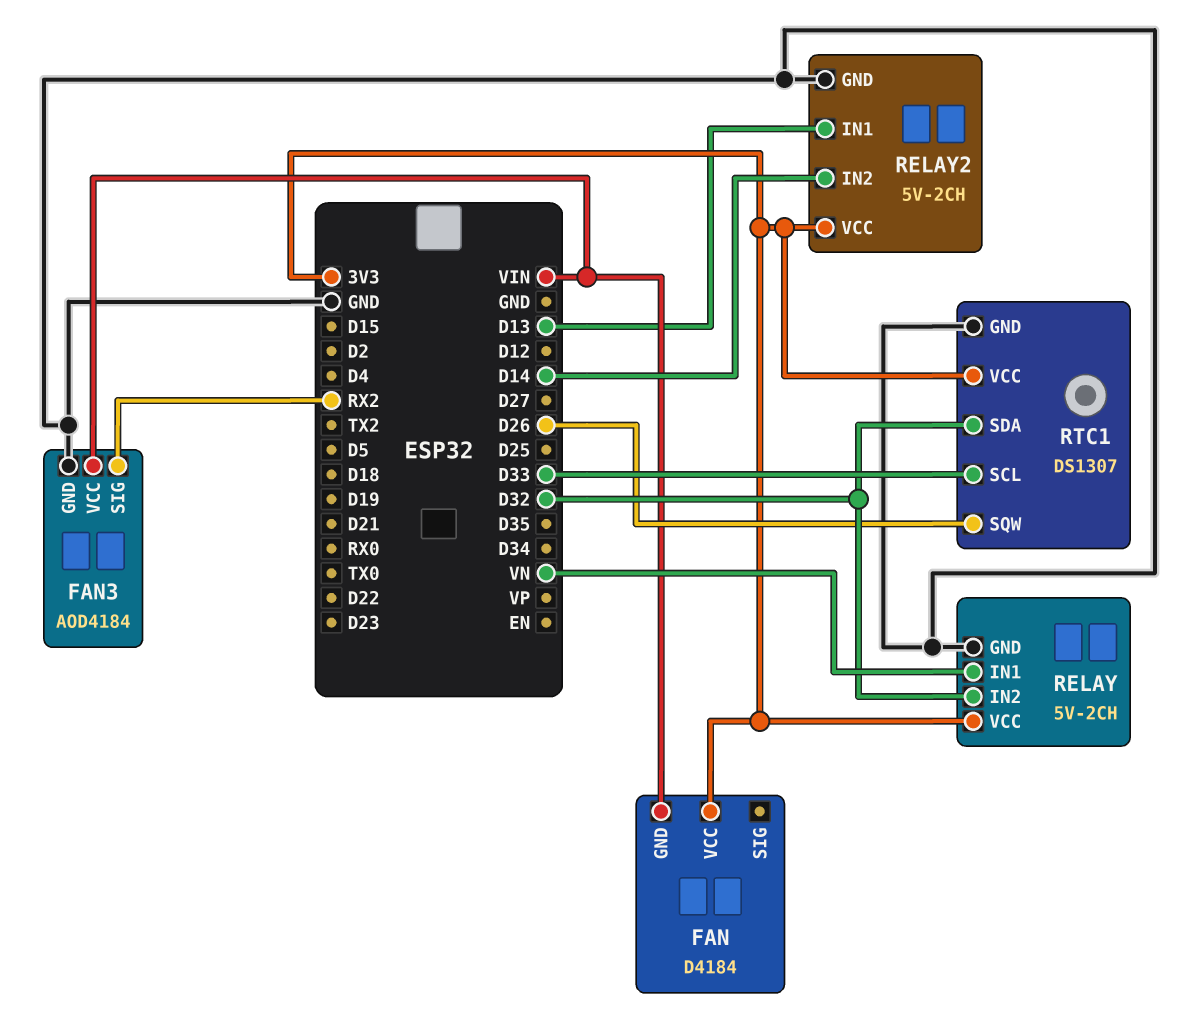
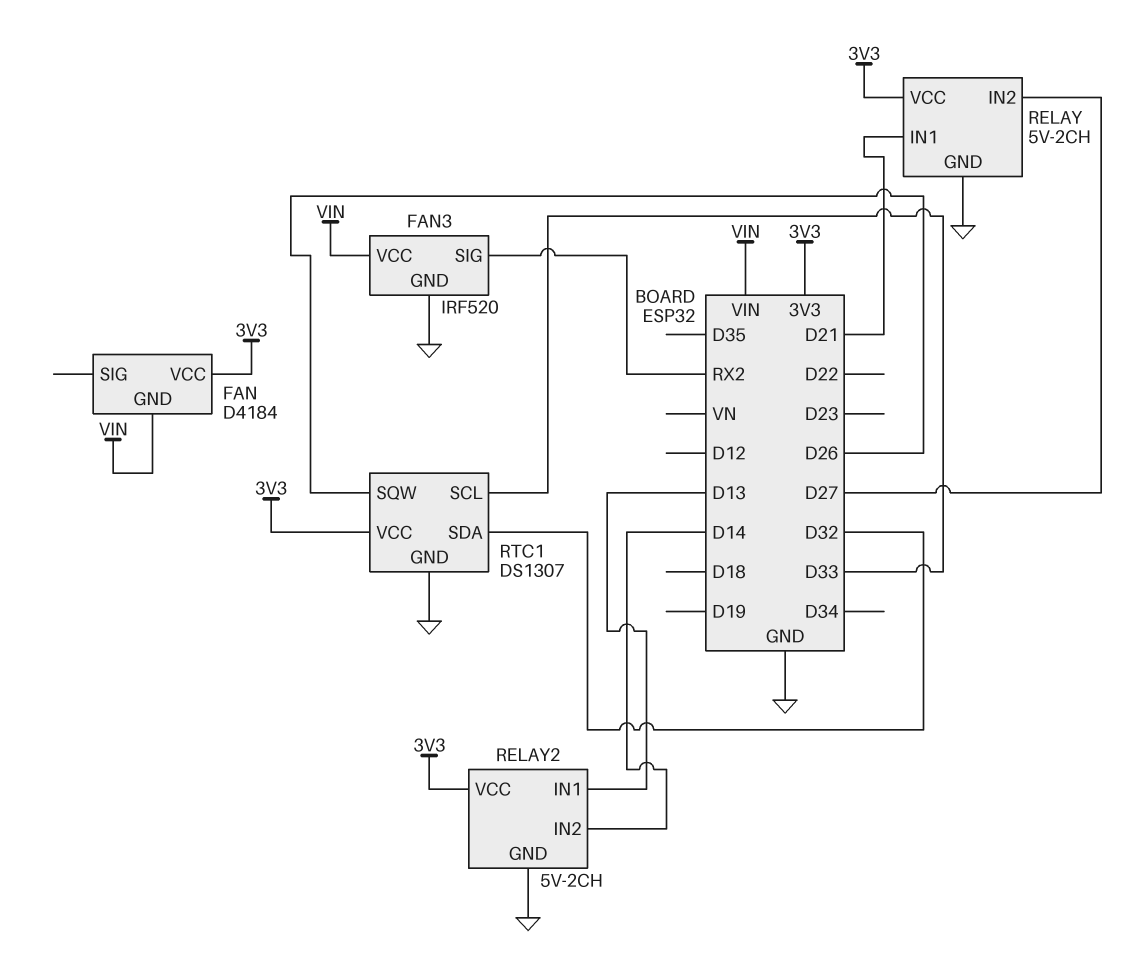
FAN3: AOD4184 -> IRF520
RELAY pin IN1: VN -> D21
RELAY pin IN2: D32 -> D27

